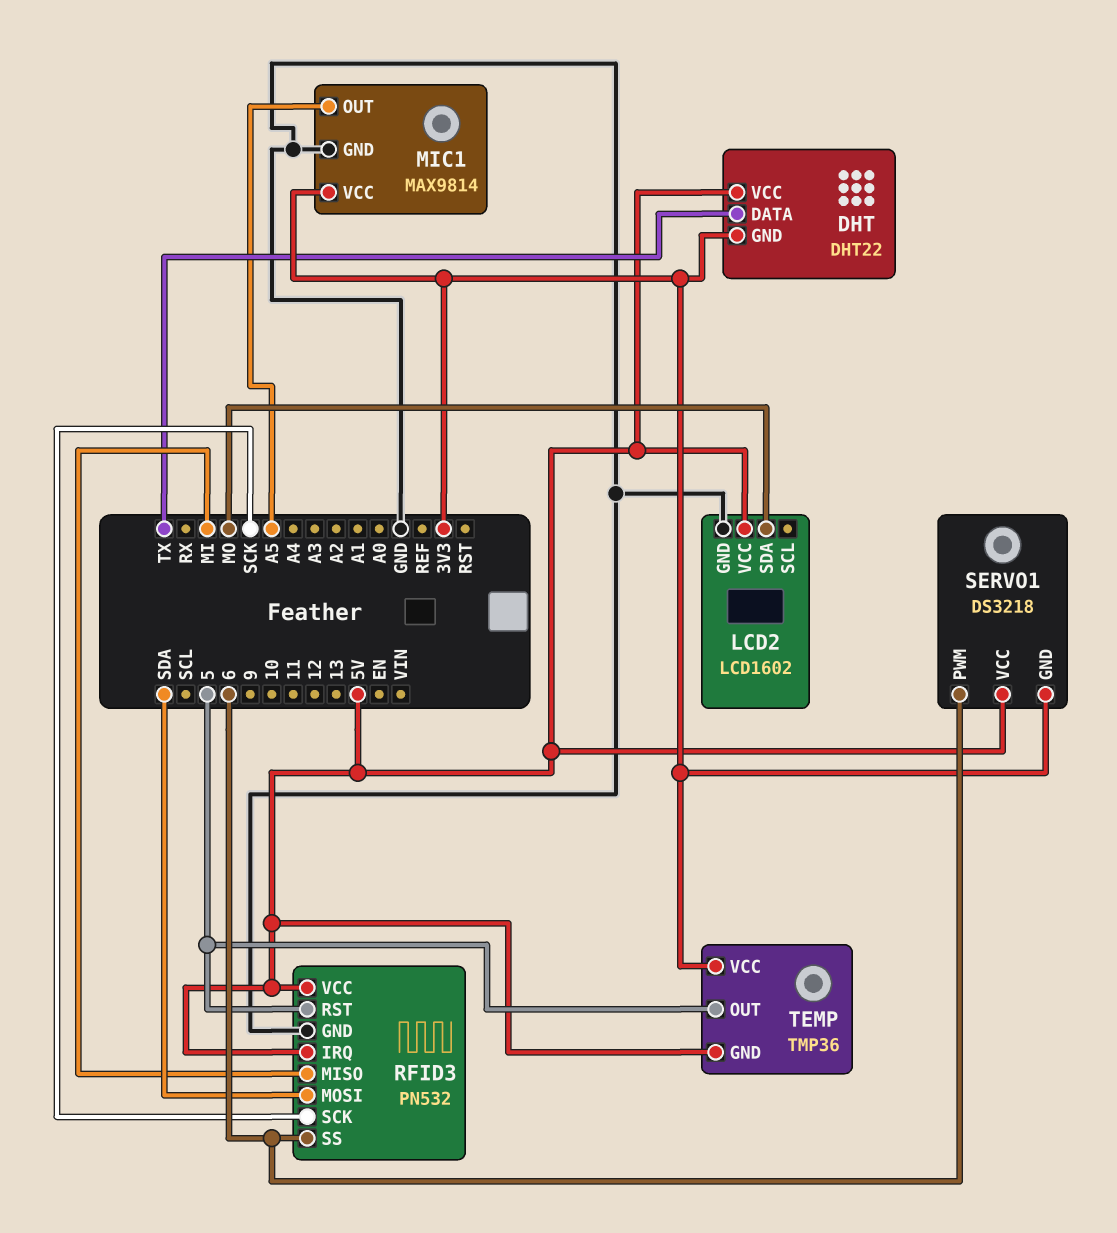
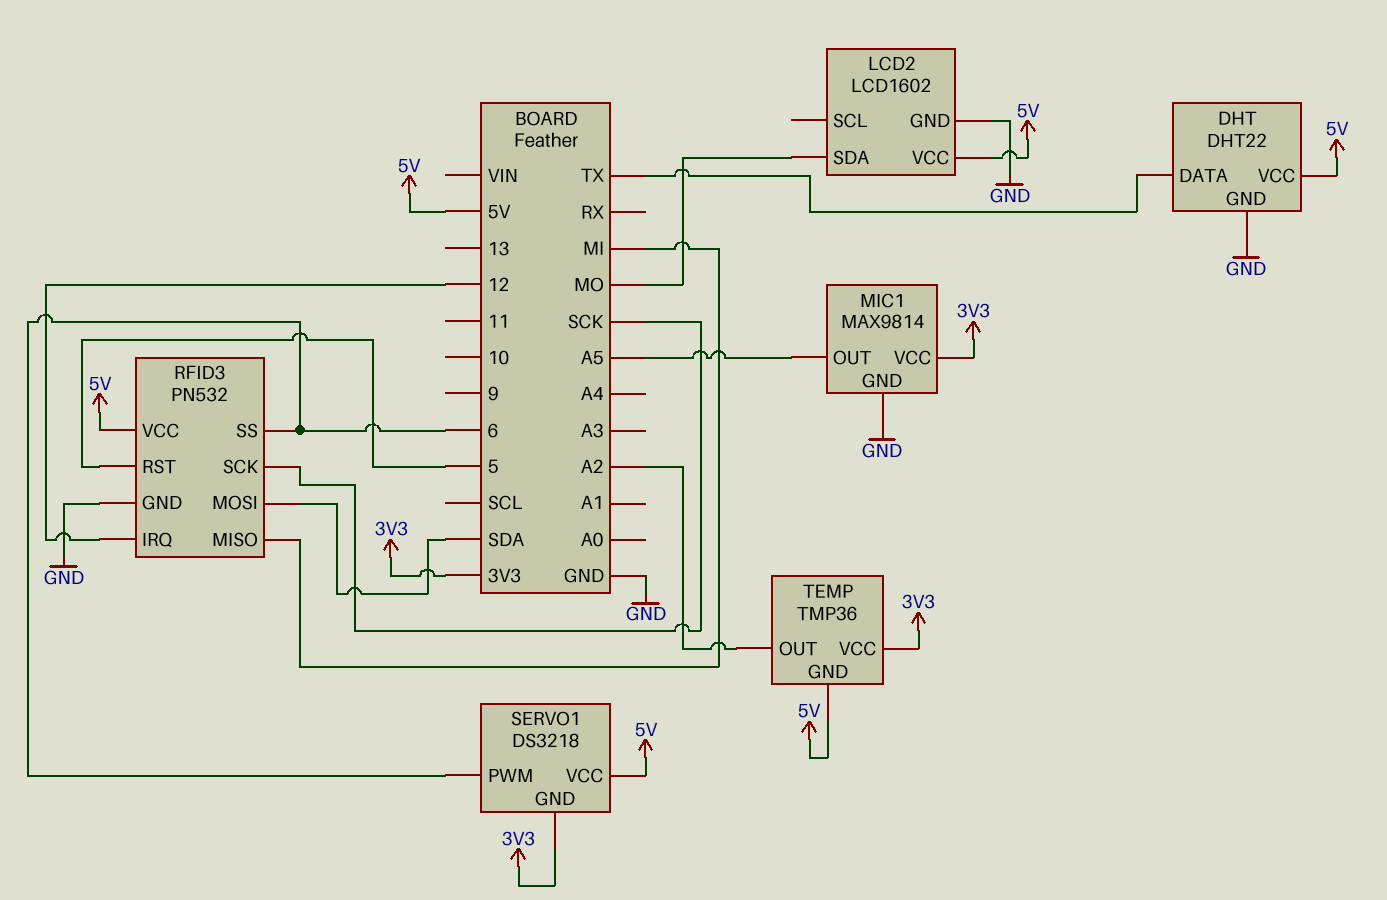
DHT pin GND: 3V3 -> GND
RFID3 pin IRQ: 5V -> 12
TEMP pin OUT: 5 -> A2

